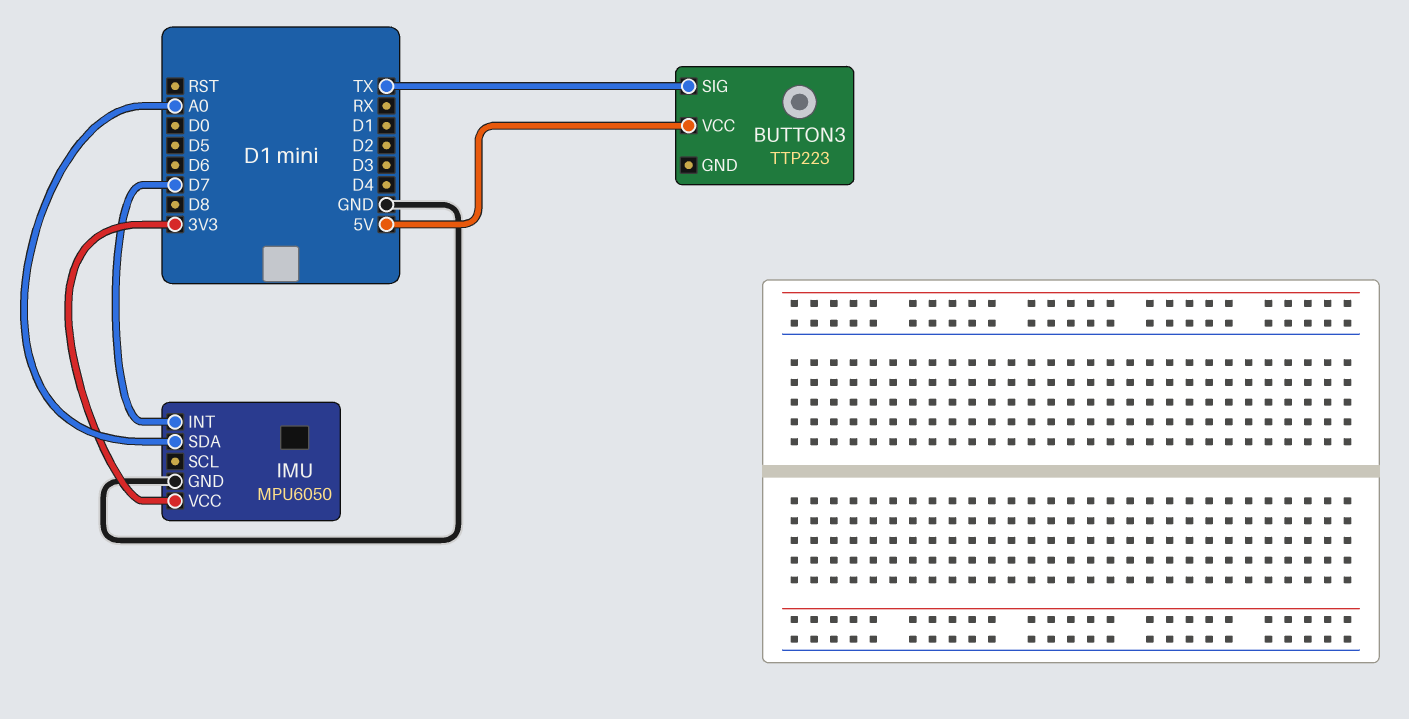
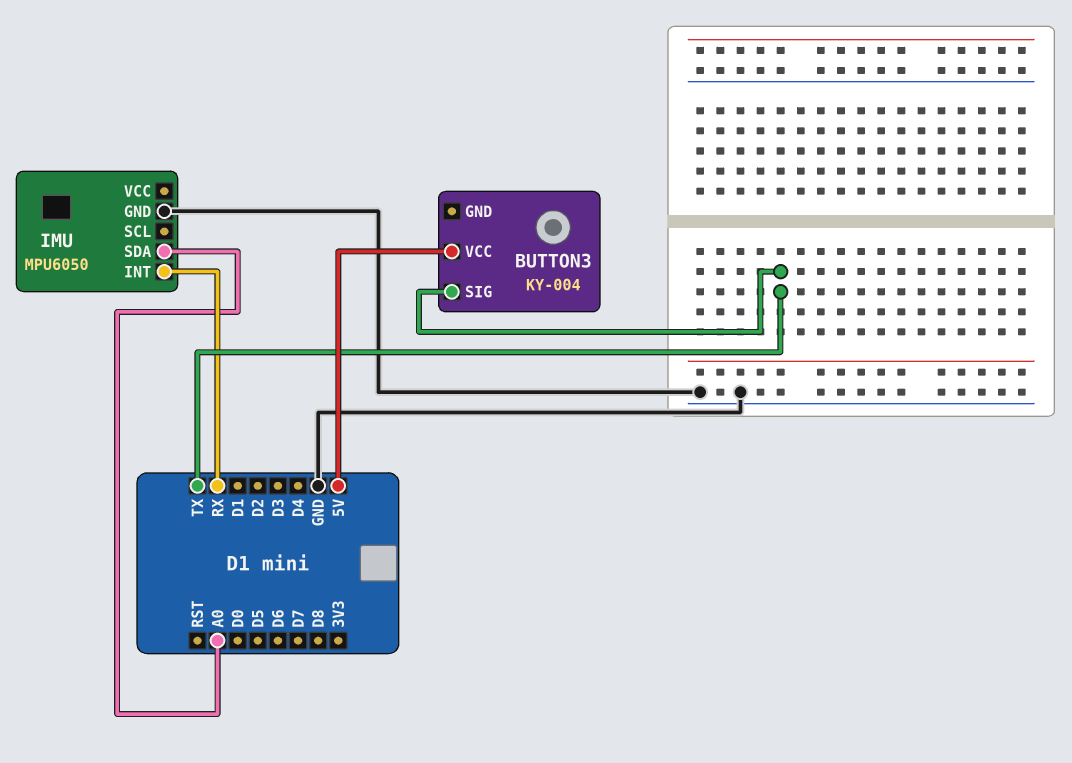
BUTTON3: TTP223 -> KY-004
IMU pin INT: D7 -> RX
IMU pin VCC: 3V3 -> none

